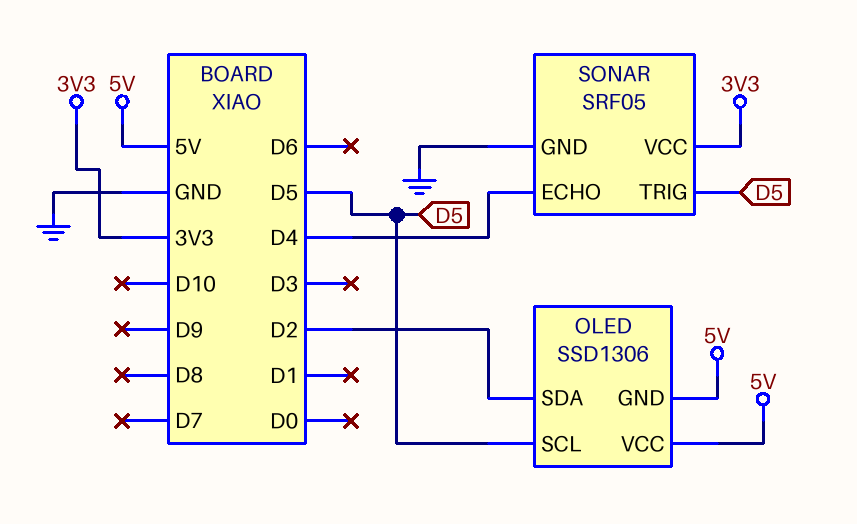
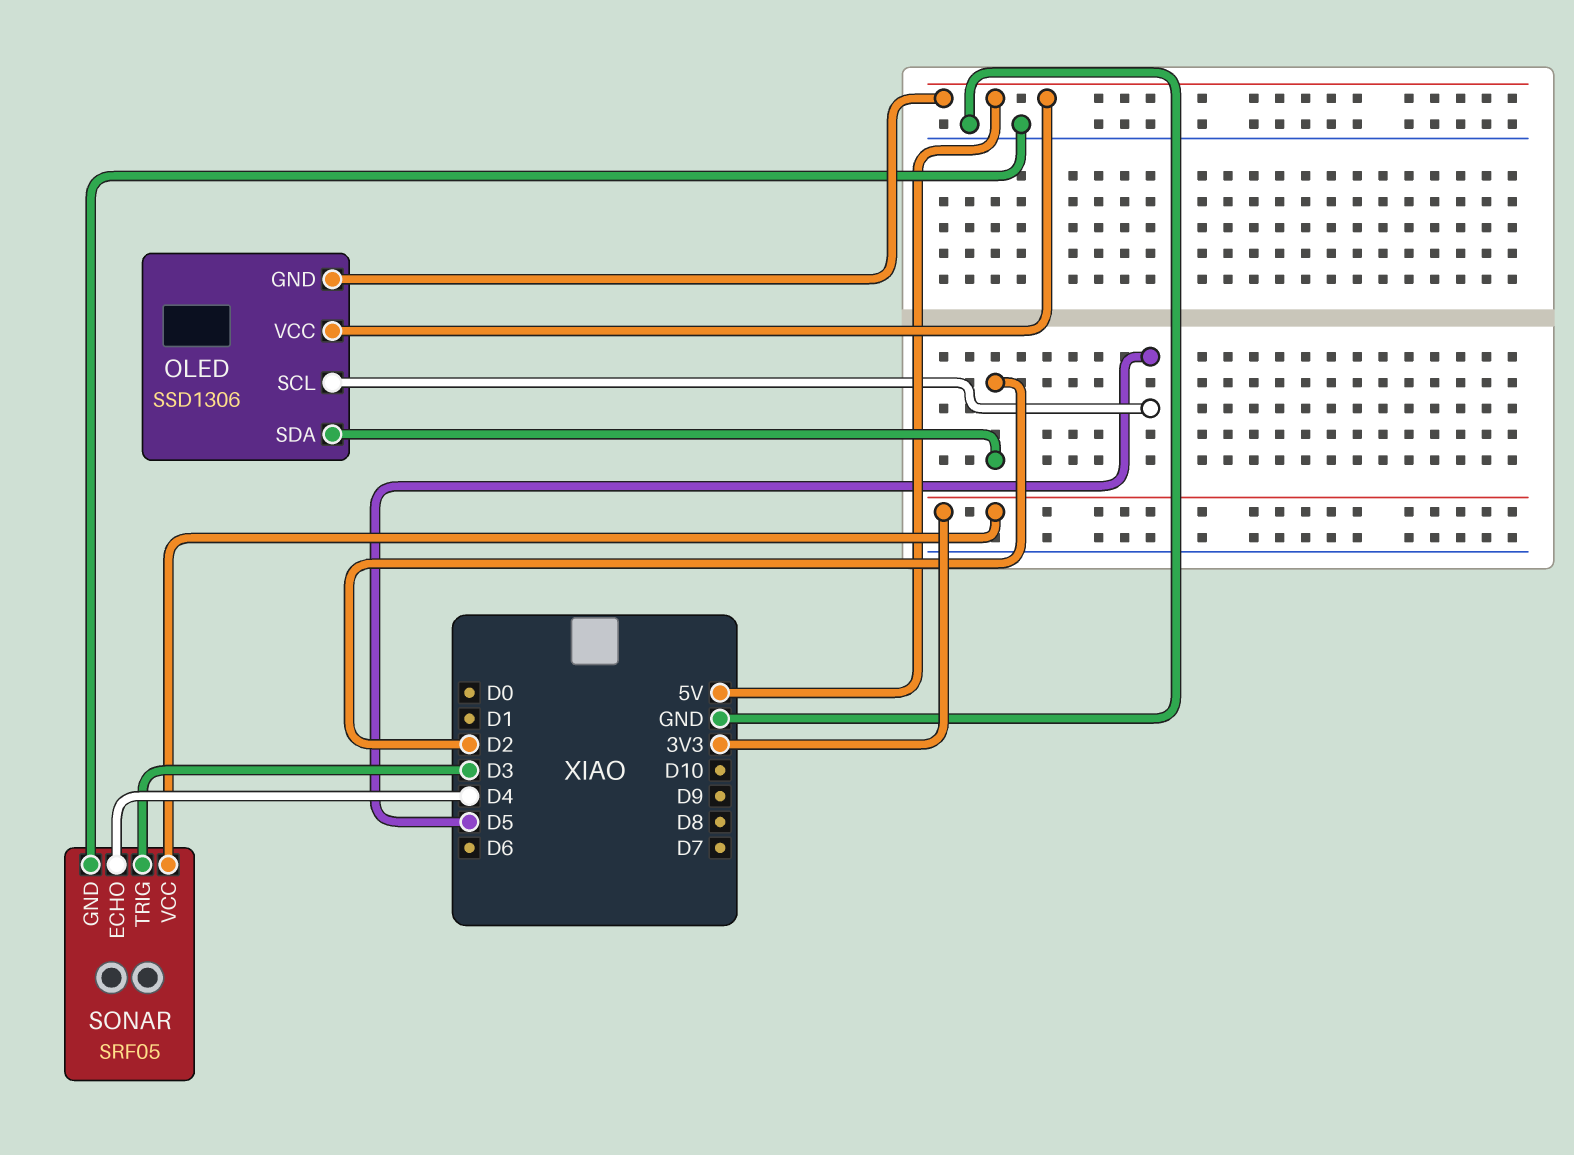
SONAR pin TRIG: D5 -> D3

